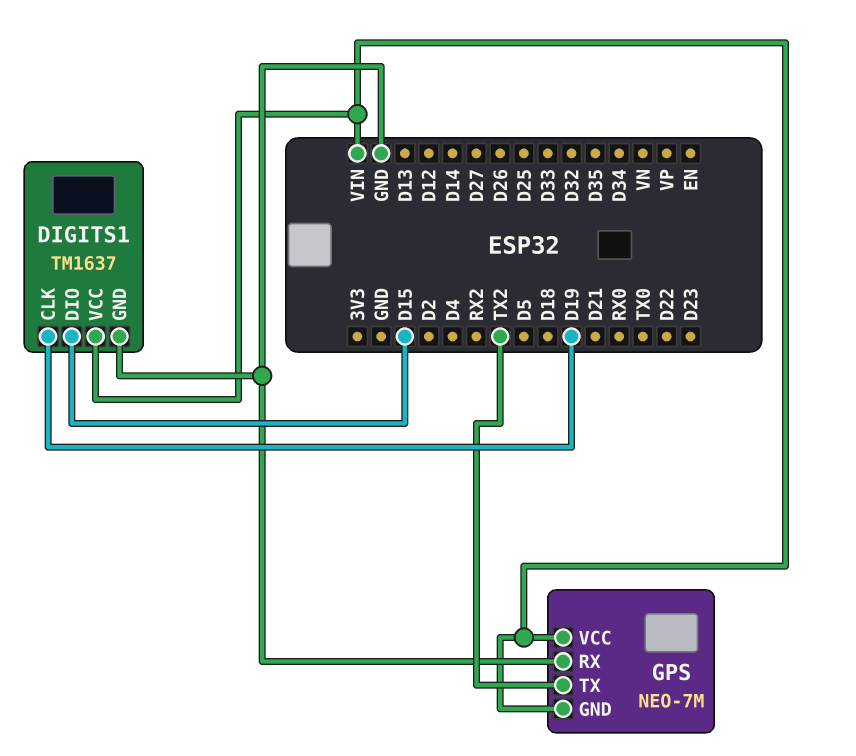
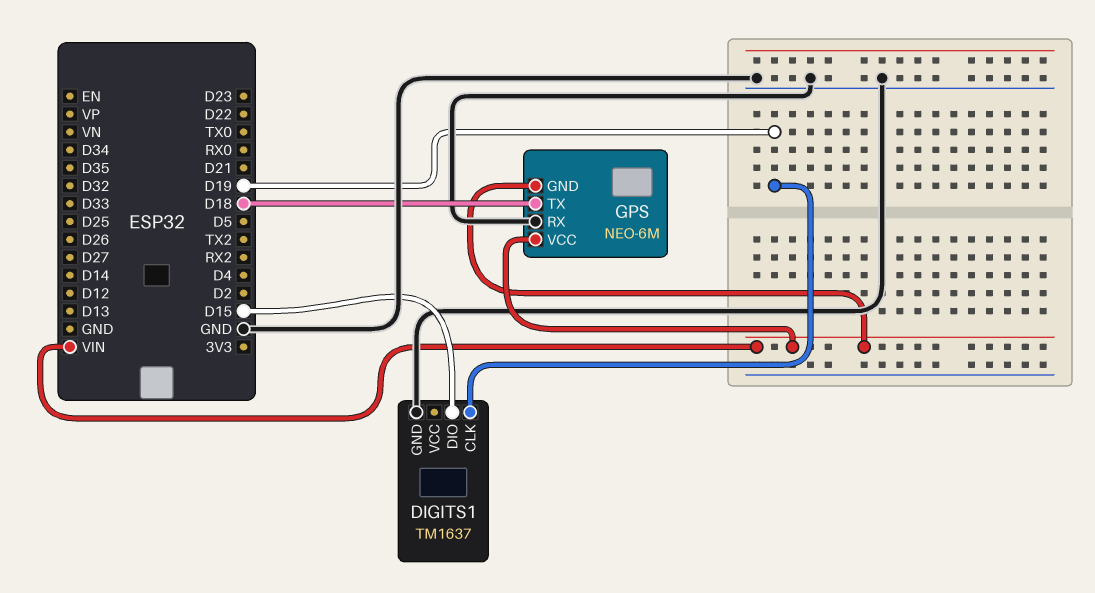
DIGITS1 pin VCC: VIN -> none
GPS: NEO-7M -> NEO-6M
GPS pin TX: TX2 -> D18

